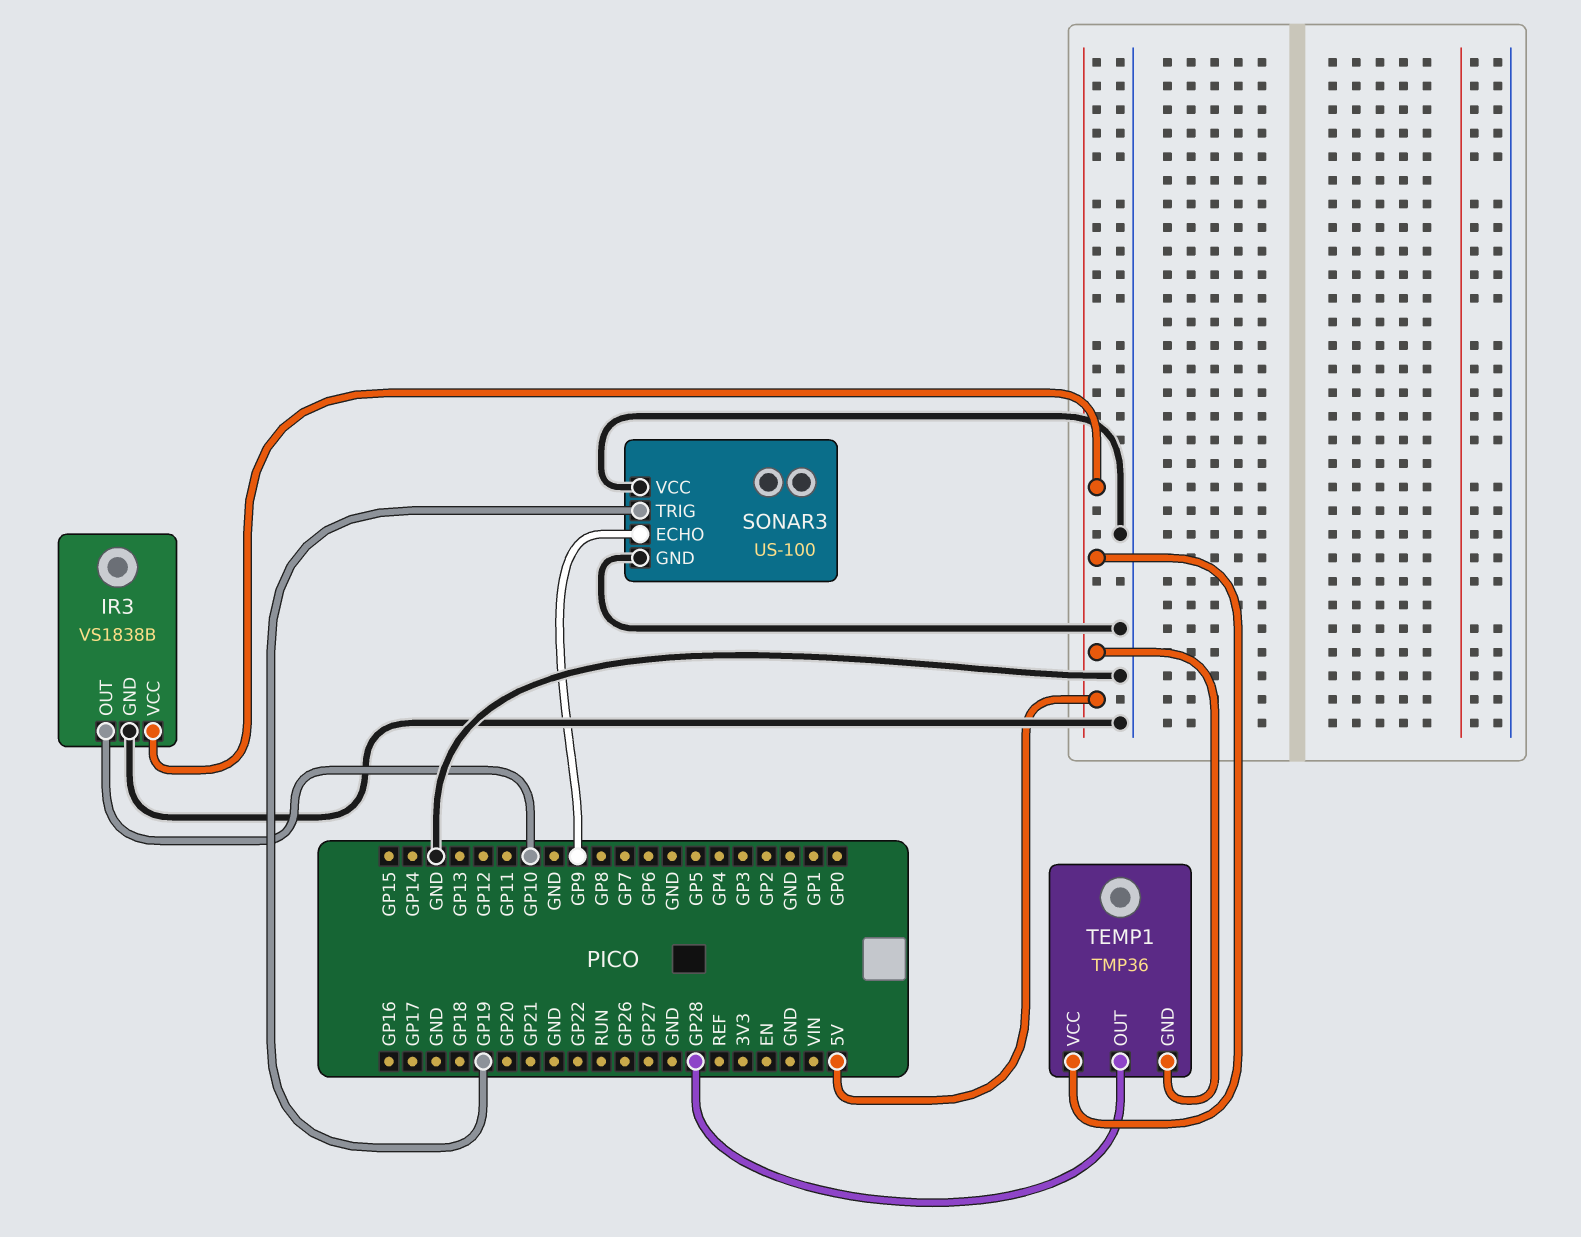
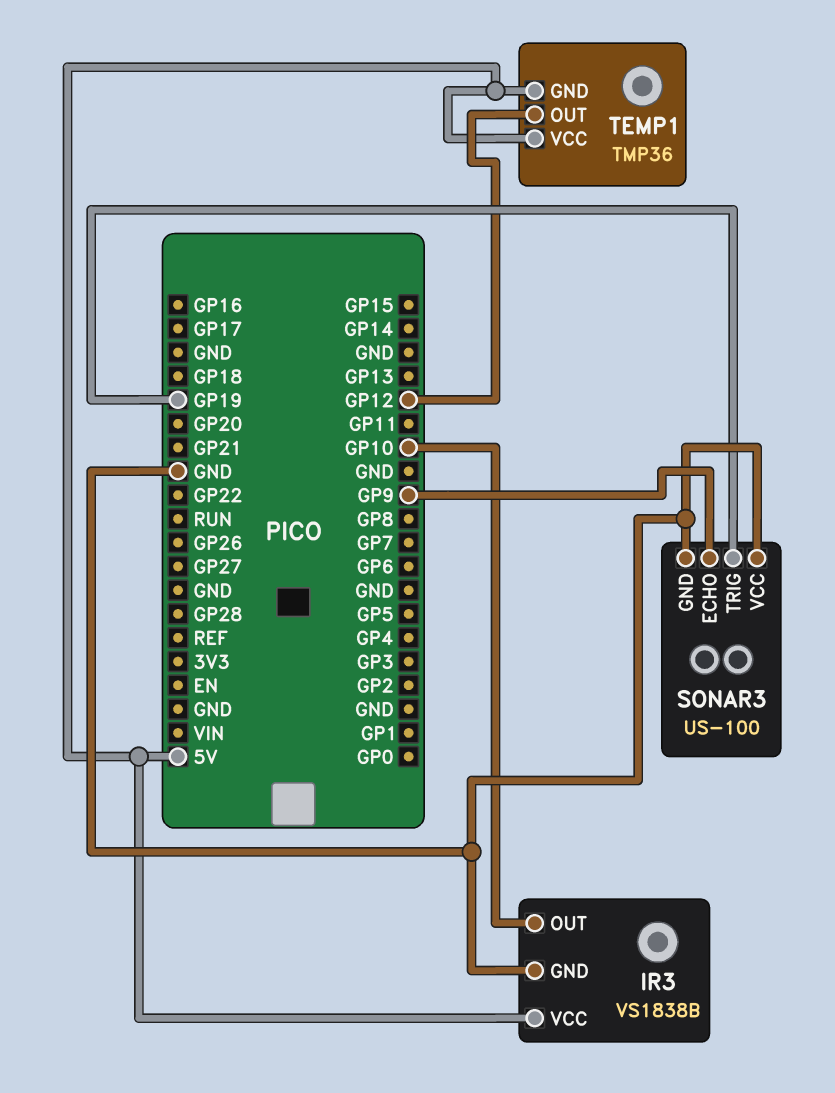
TEMP1 pin OUT: GP28 -> GP12

